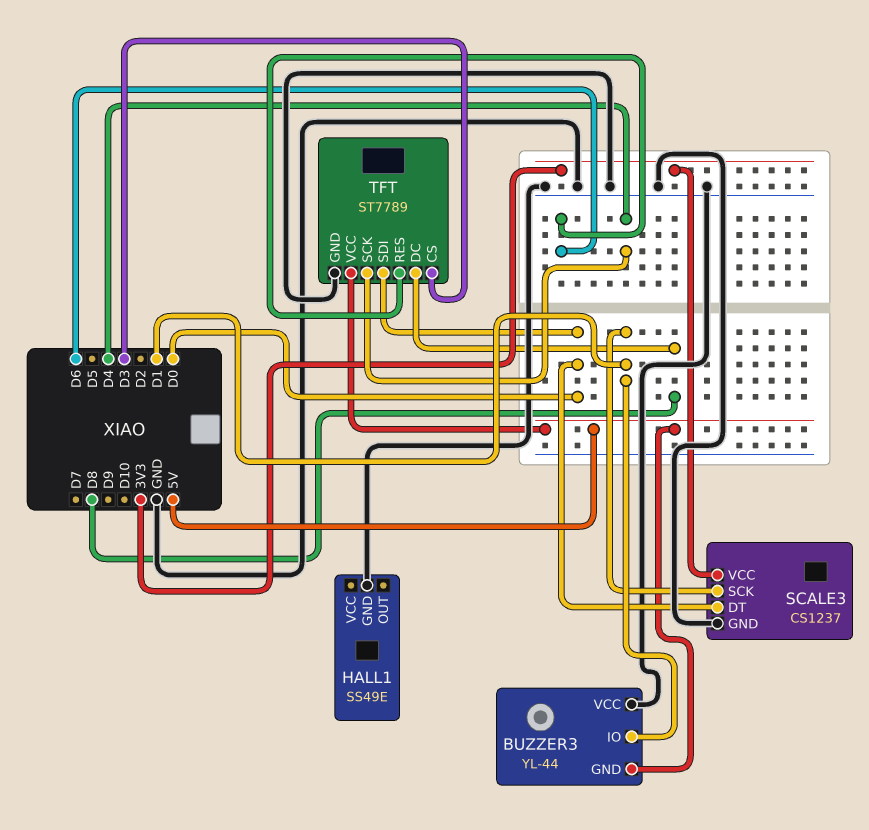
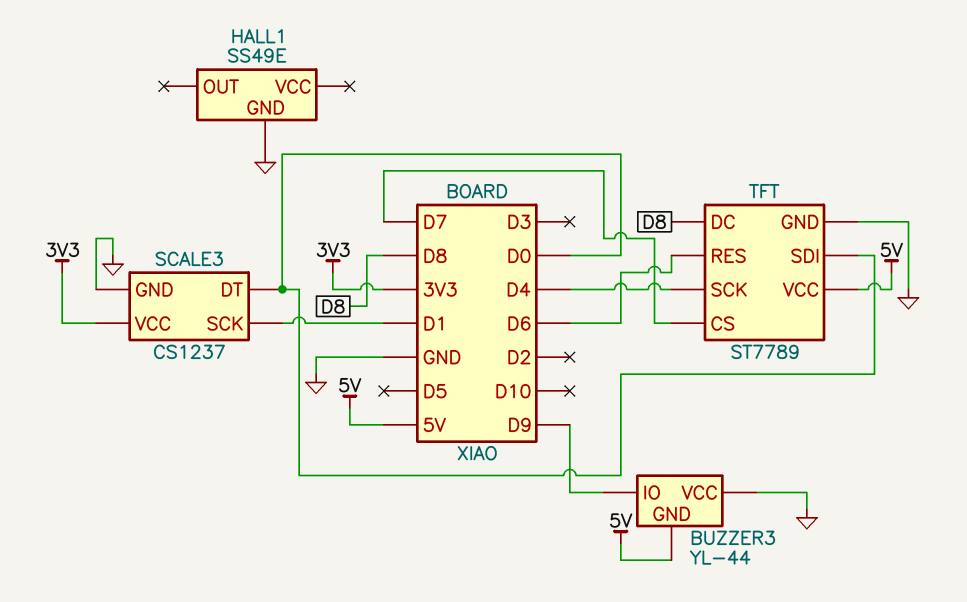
BUZZER3 pin IO: D1 -> D9
TFT pin CS: D3 -> D7

